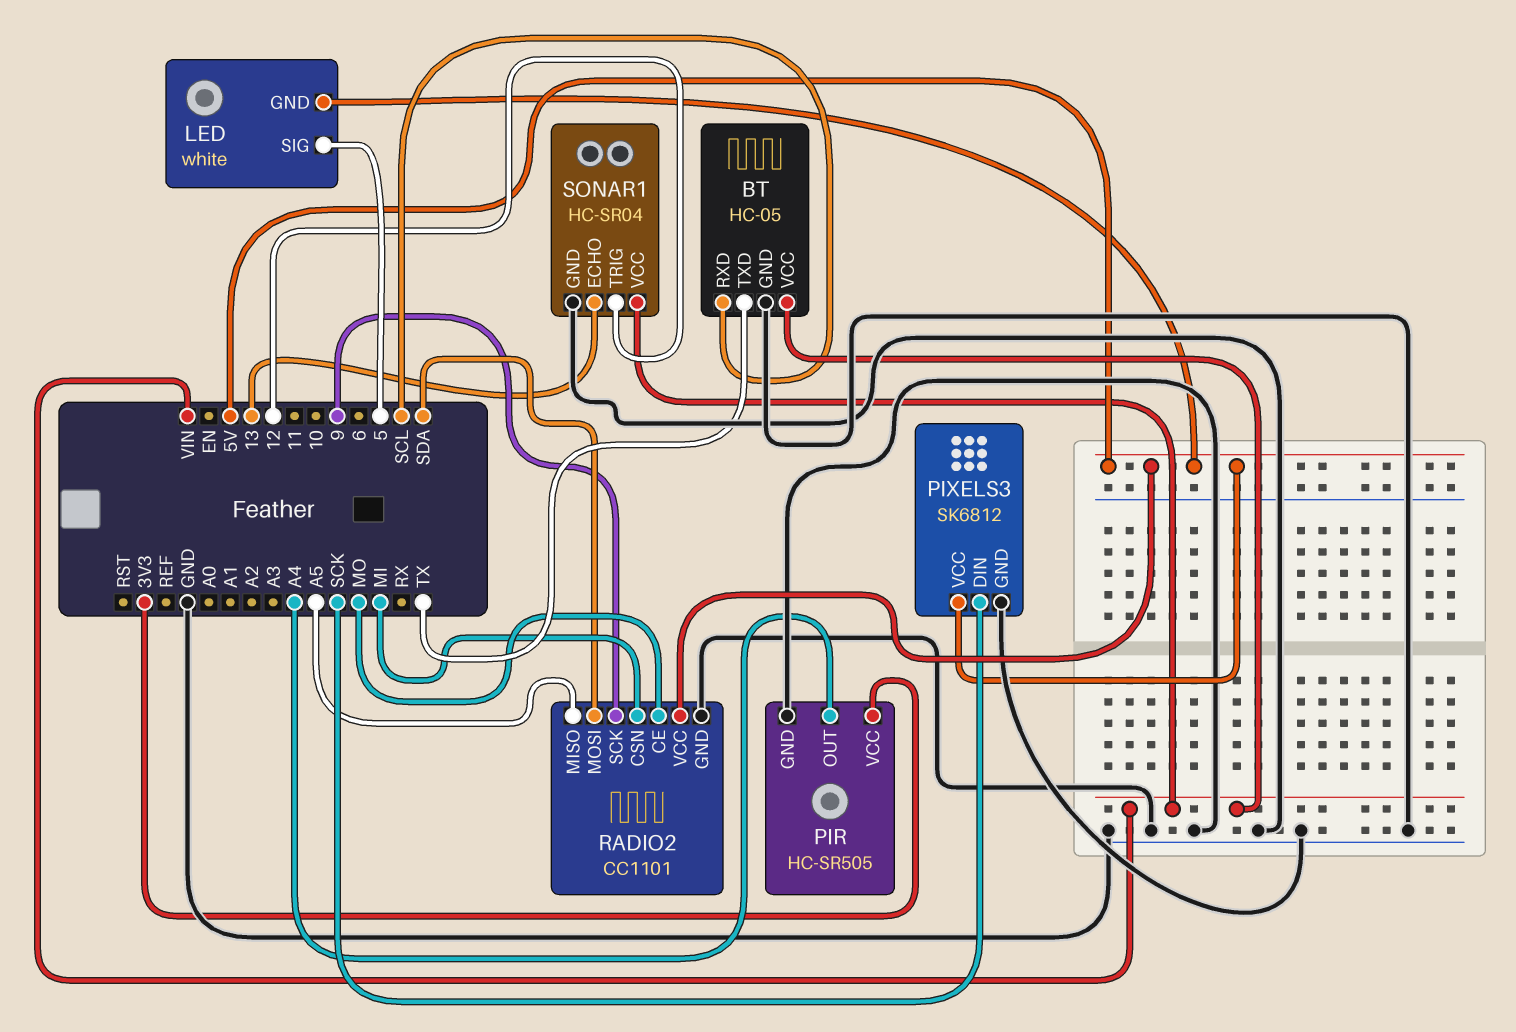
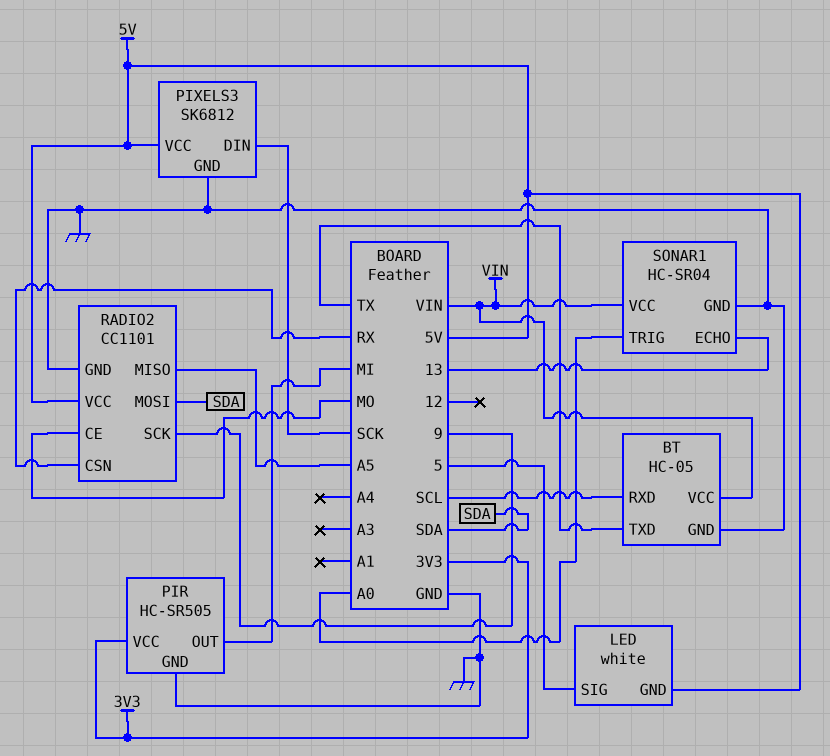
PIR pin OUT: A4 -> MI
RADIO2 pin CSN: MI -> RX
SONAR1 pin TRIG: 12 -> A0

